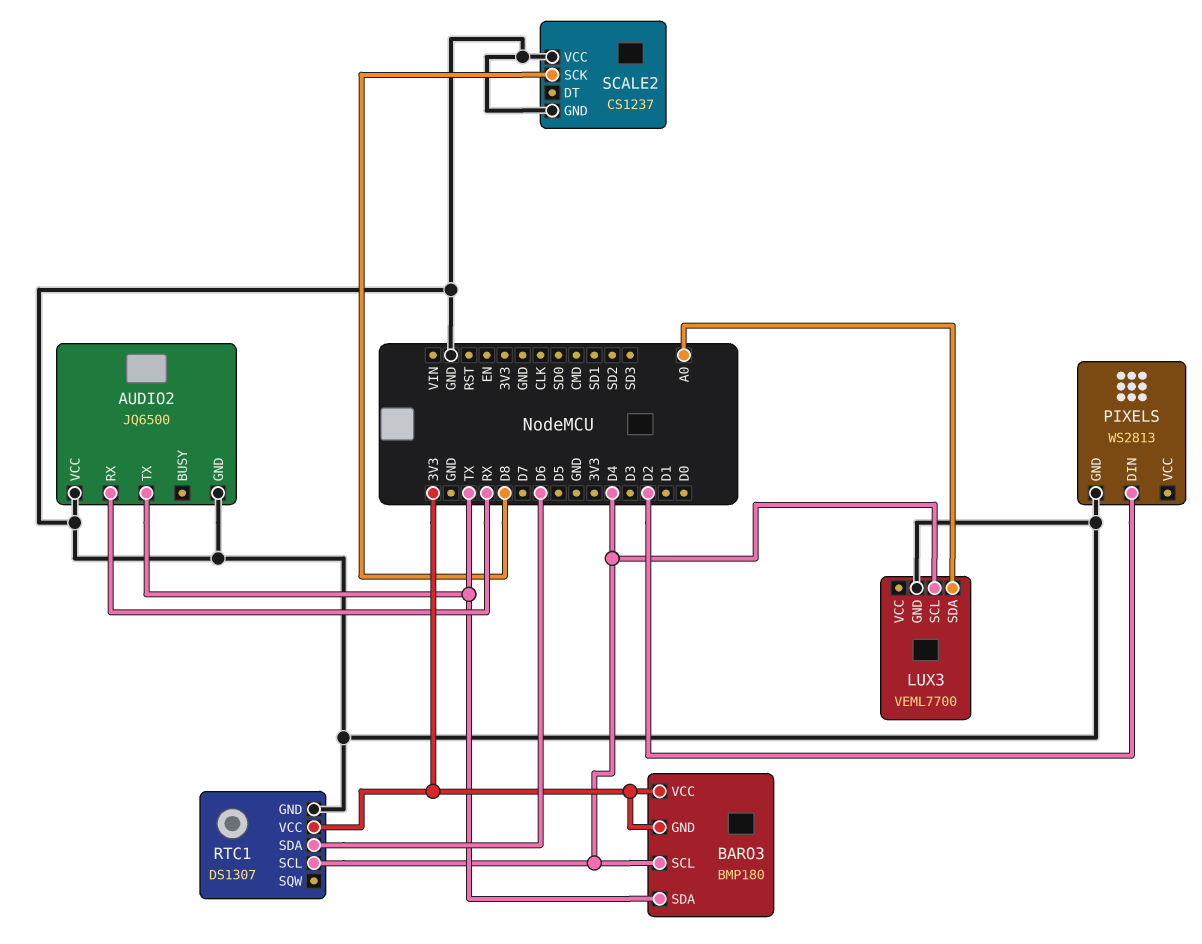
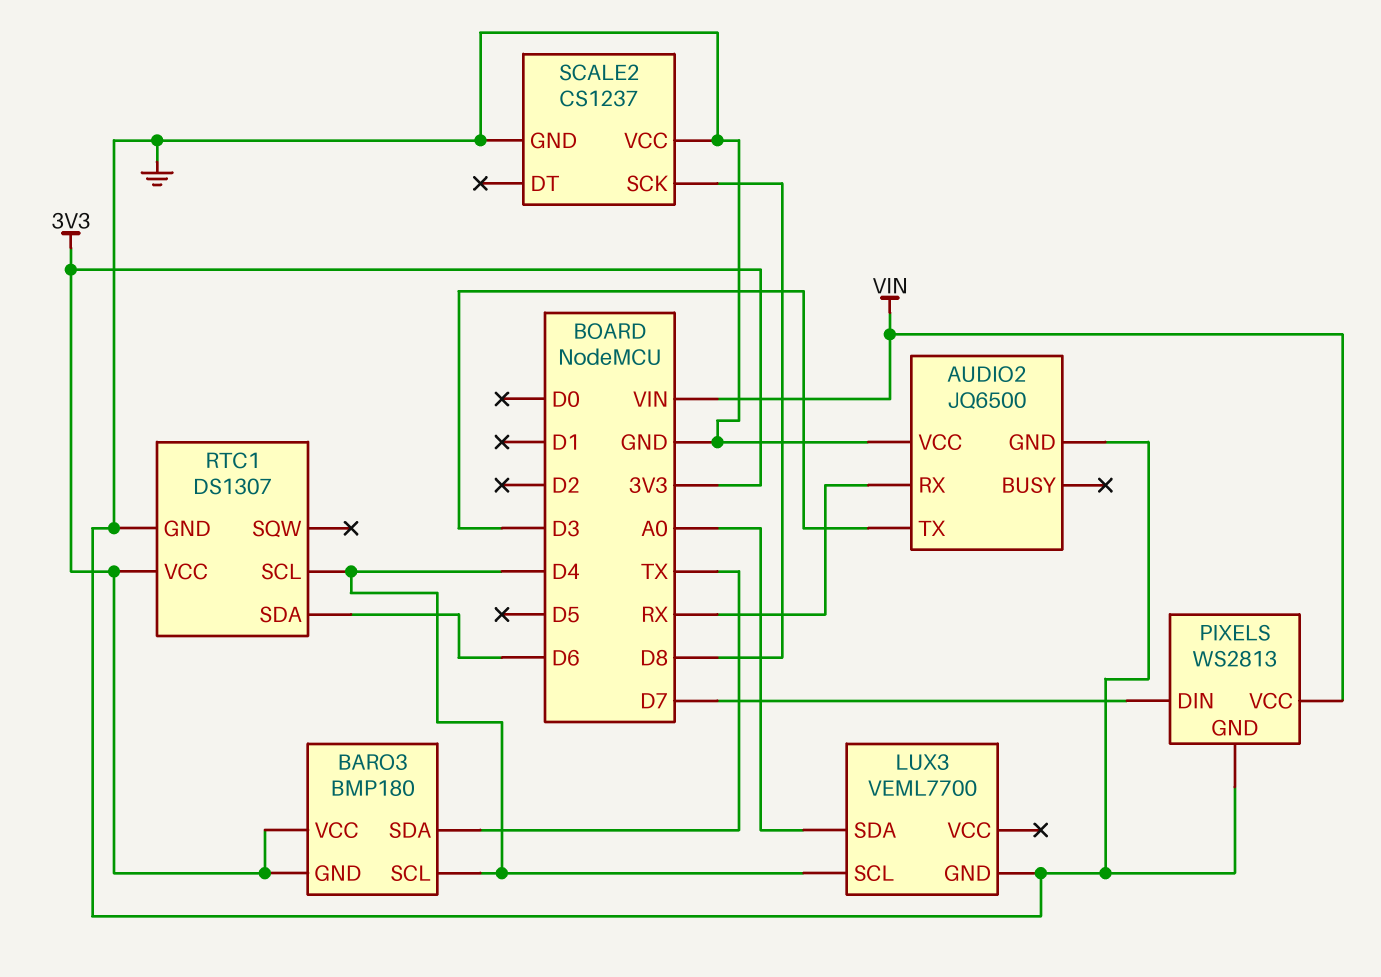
AUDIO2 pin TX: TX -> D3
PIXELS pin DIN: D2 -> D7
PIXELS pin VCC: none -> VIN

